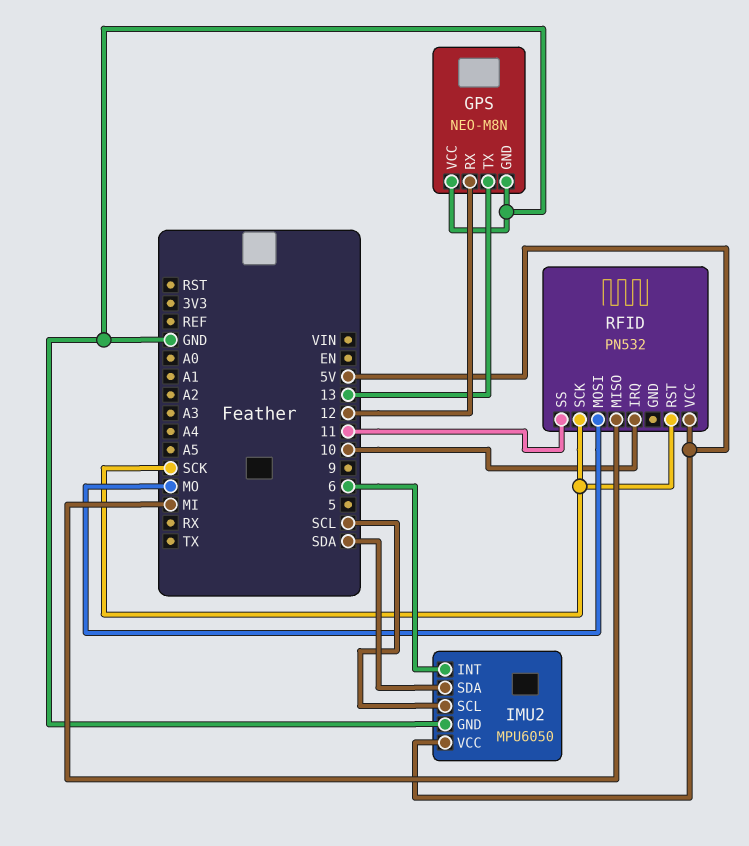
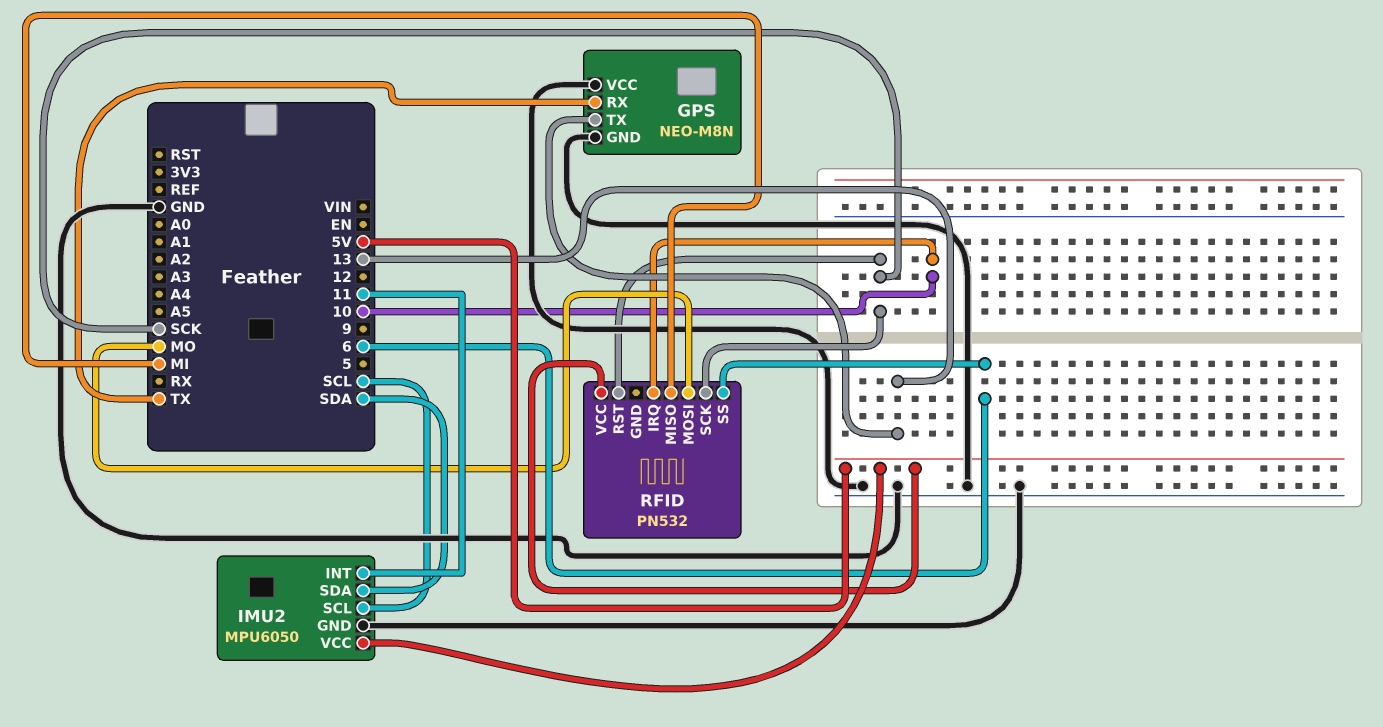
GPS pin RX: 12 -> TX
IMU2 pin INT: 6 -> 11
RFID pin SS: 11 -> 6

